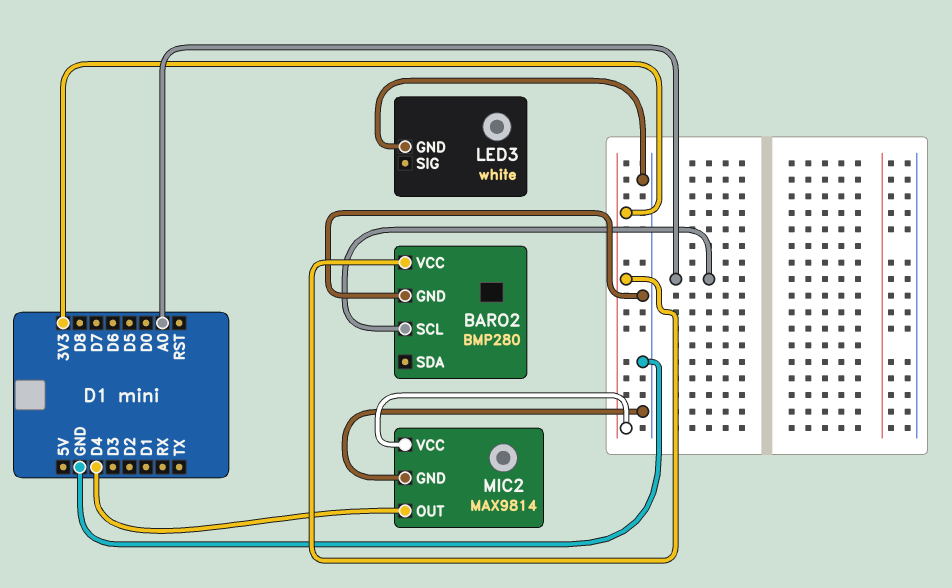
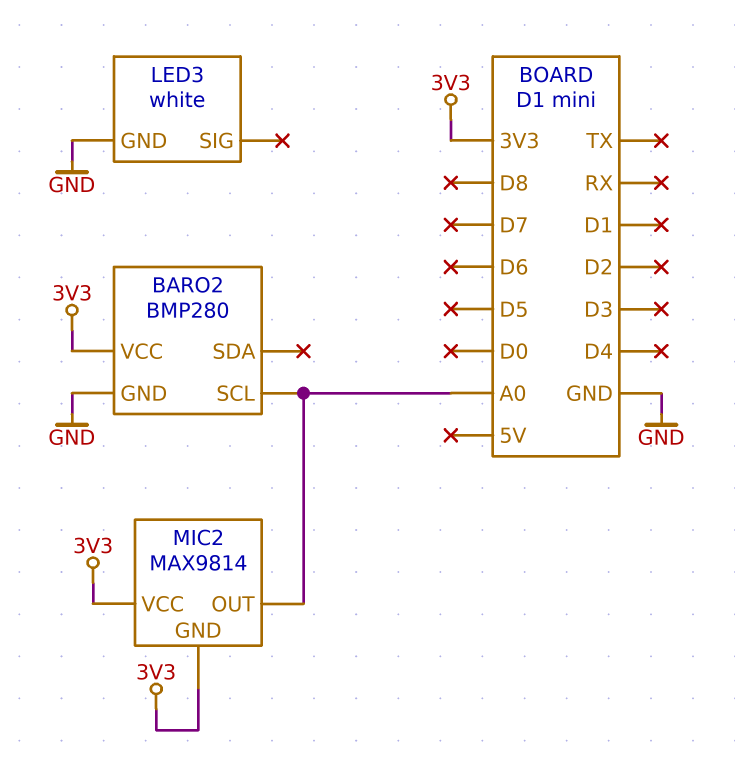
MIC2 pin GND: GND -> 3V3
MIC2 pin OUT: D4 -> A0

